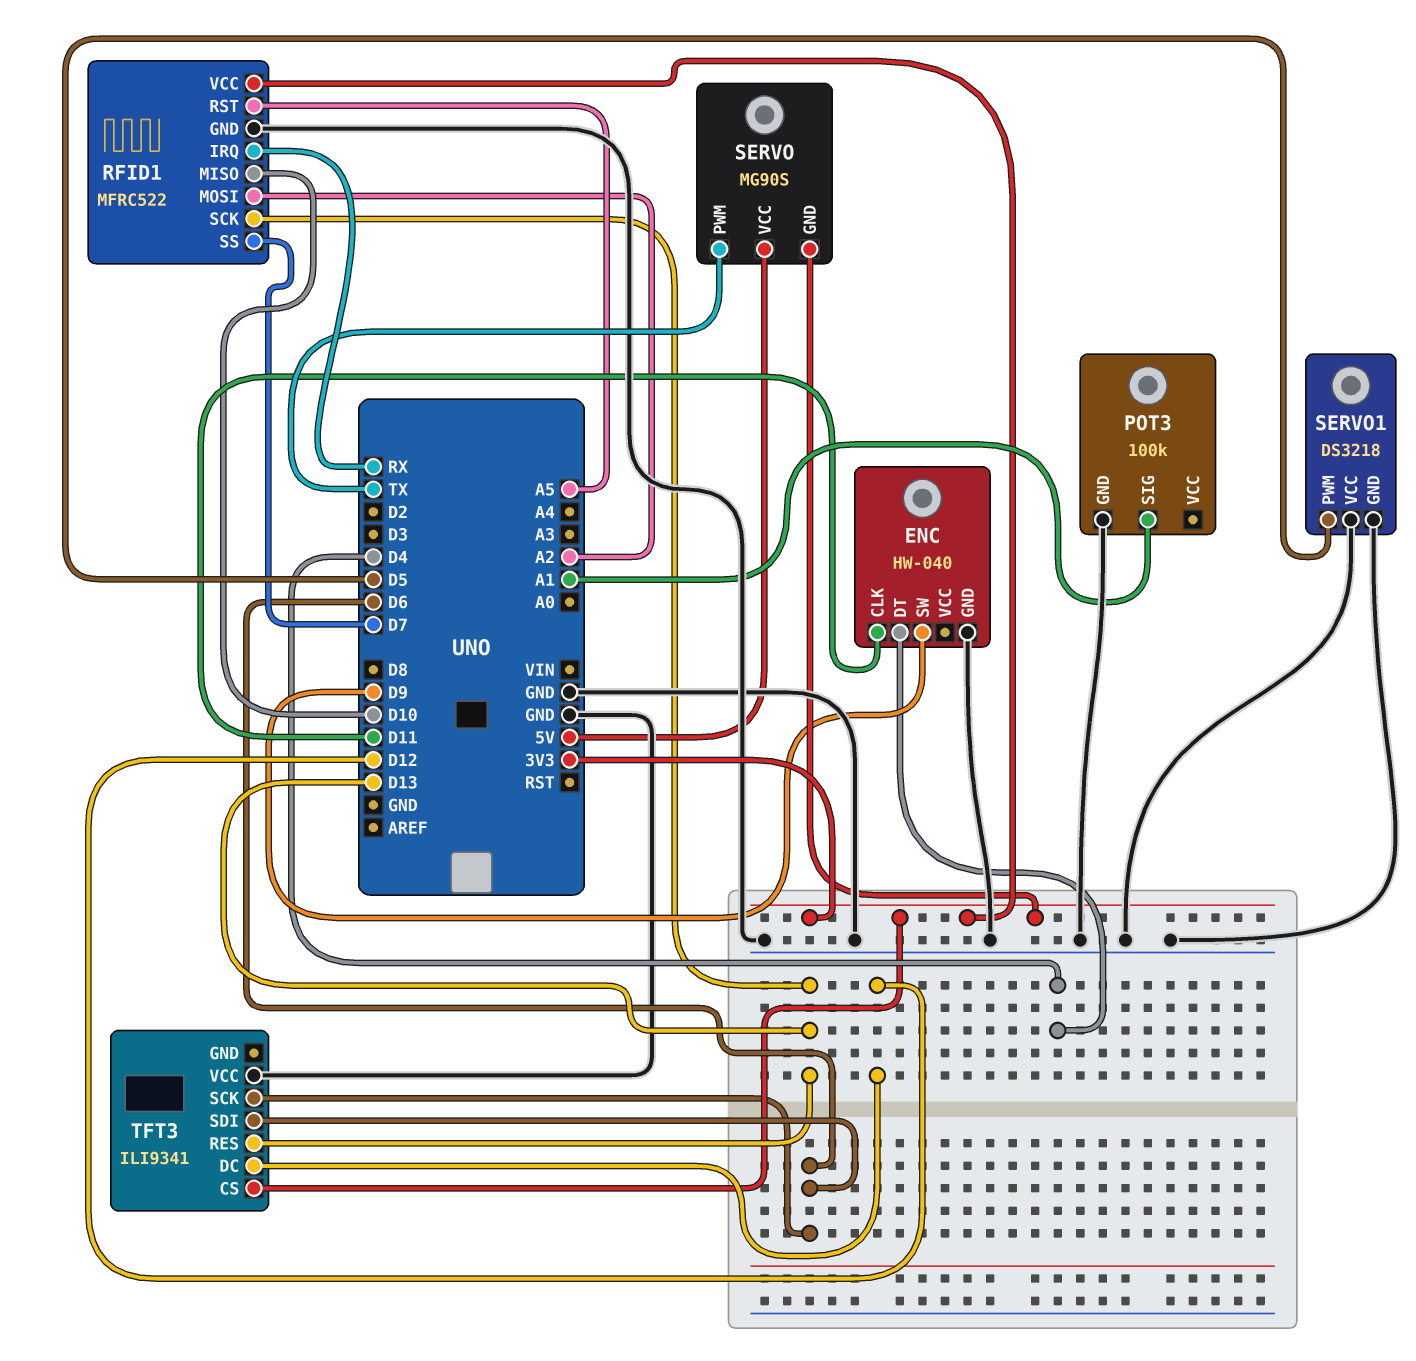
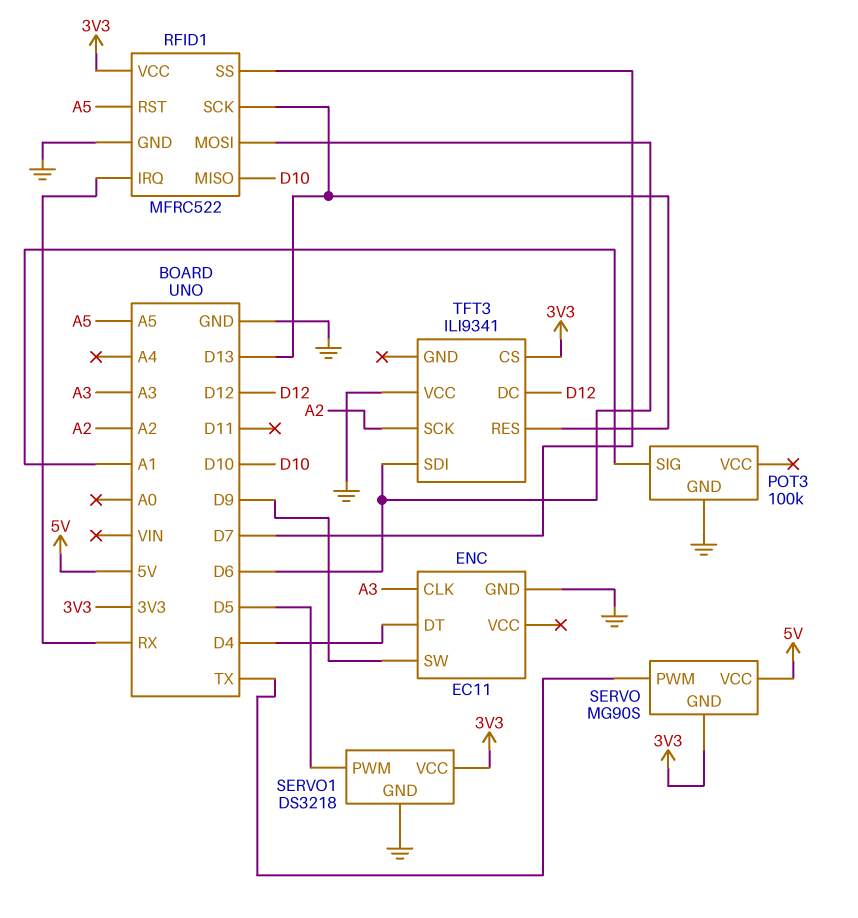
ENC: HW-040 -> EC11
ENC pin CLK: D11 -> A3
RFID1 pin MOSI: A2 -> D6
SERVO1 pin VCC: GND -> 3V3
TFT3 pin SCK: D6 -> A2

